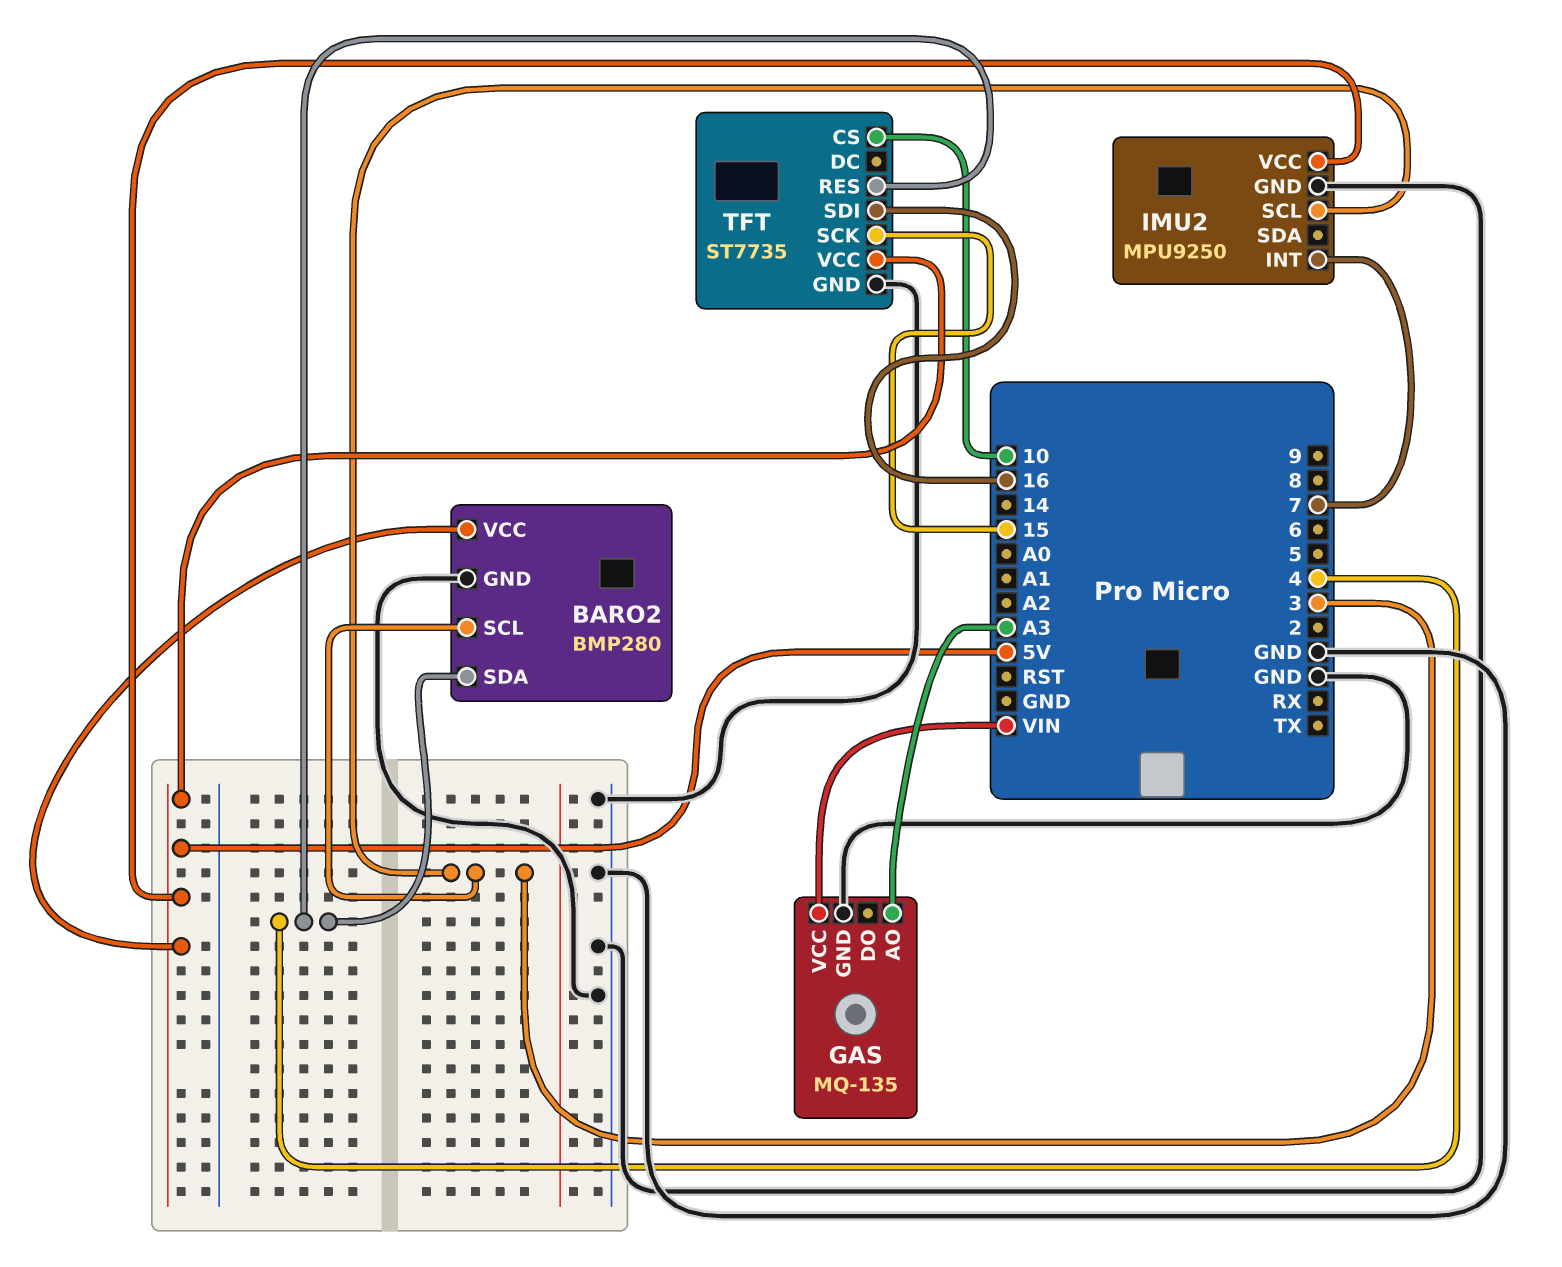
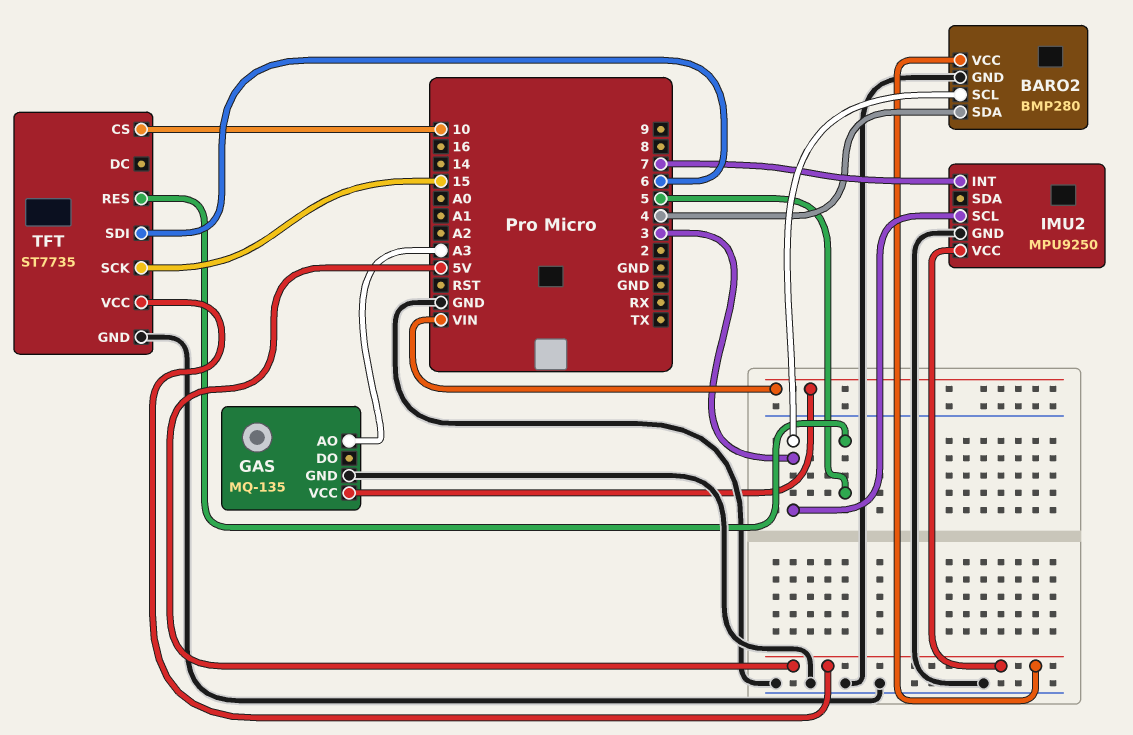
TFT pin RES: 4 -> 5
TFT pin SDI: 16 -> 6

